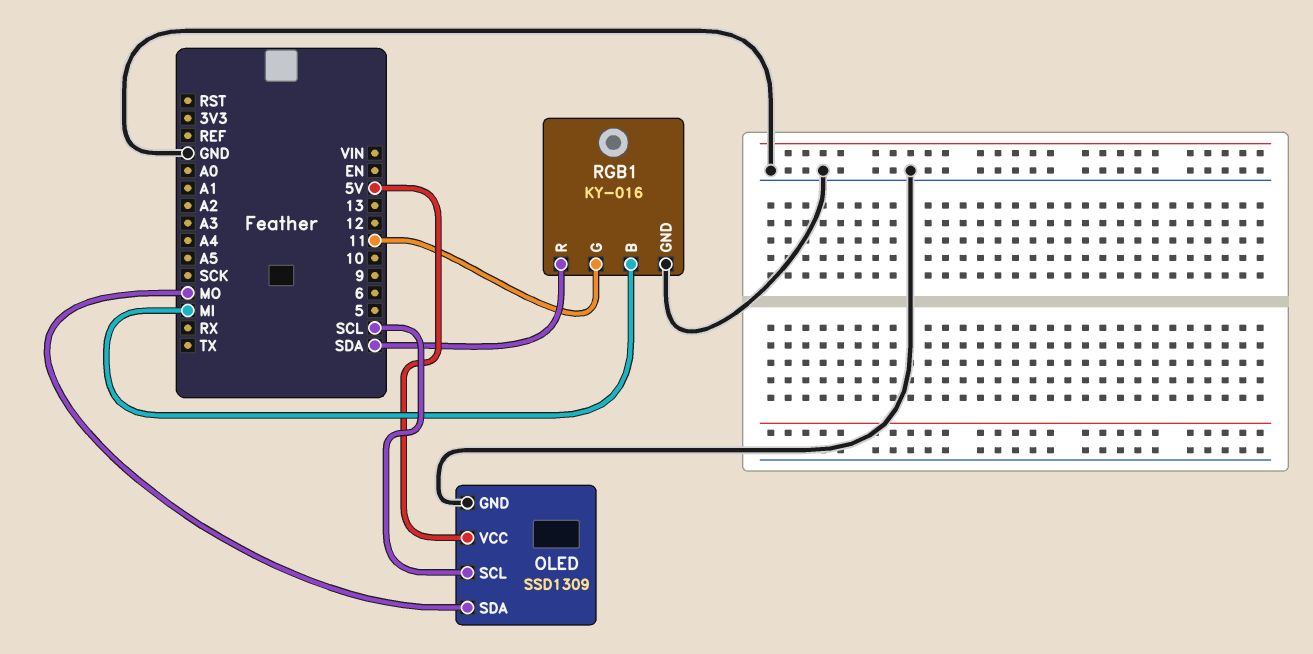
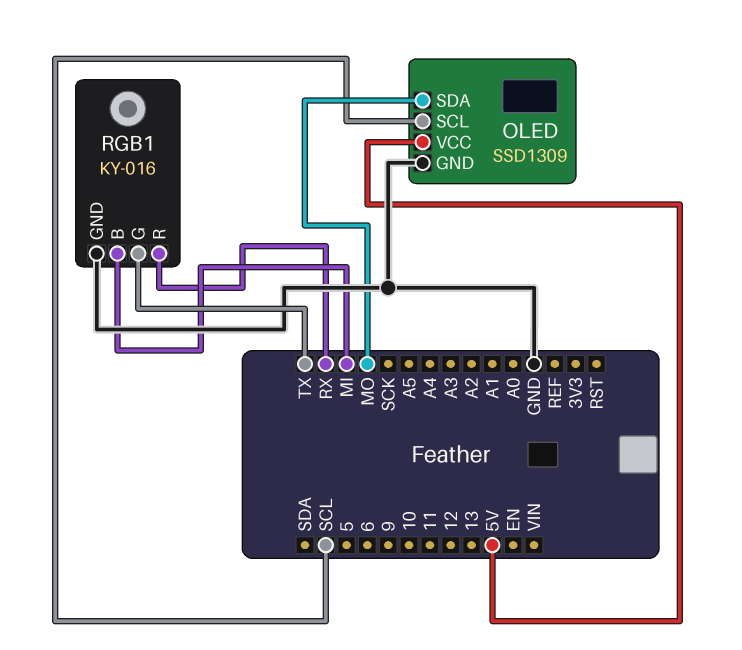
RGB1 pin G: 11 -> TX
RGB1 pin R: SDA -> RX

